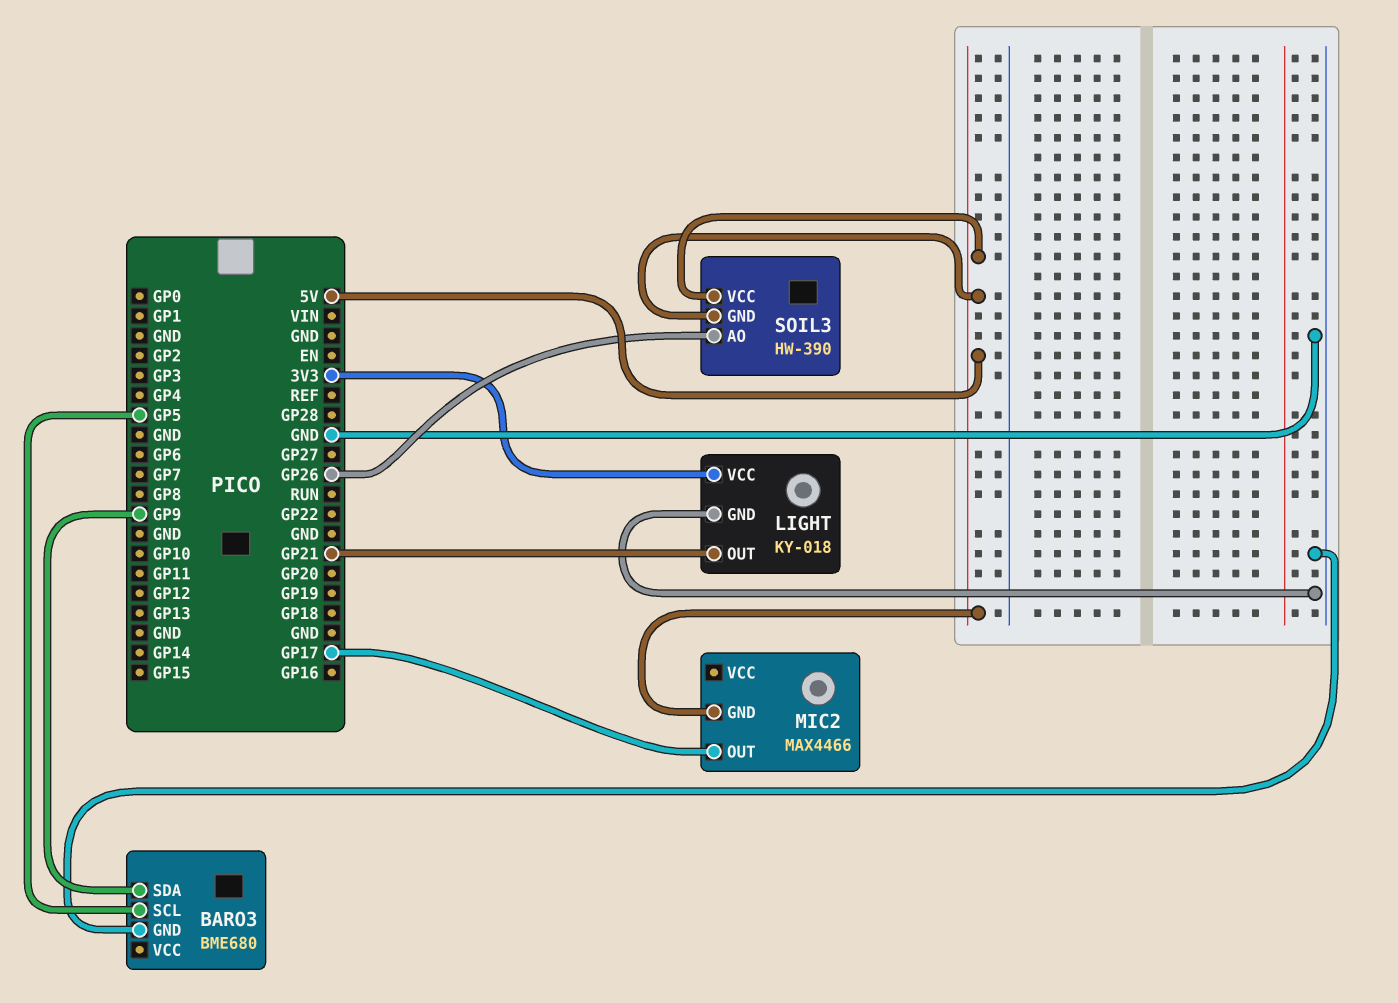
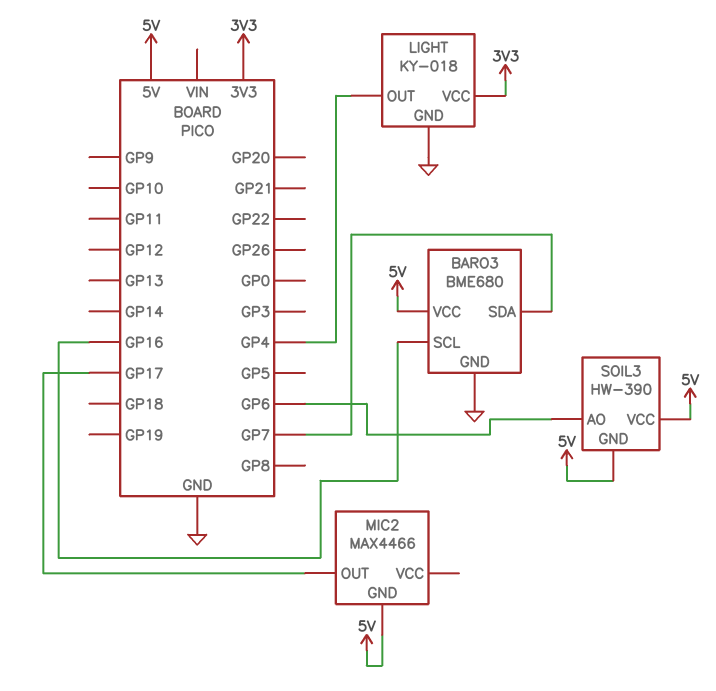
BARO3 pin SCL: GP5 -> GP16
BARO3 pin SDA: GP9 -> GP7
BARO3 pin VCC: none -> 5V
LIGHT pin OUT: GP21 -> GP4
SOIL3 pin AO: GP26 -> GP6

